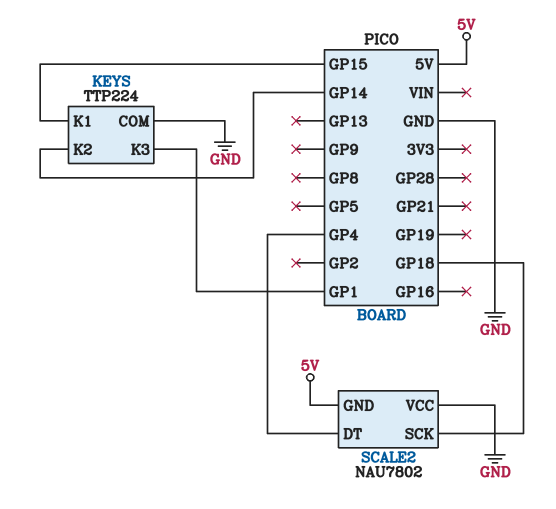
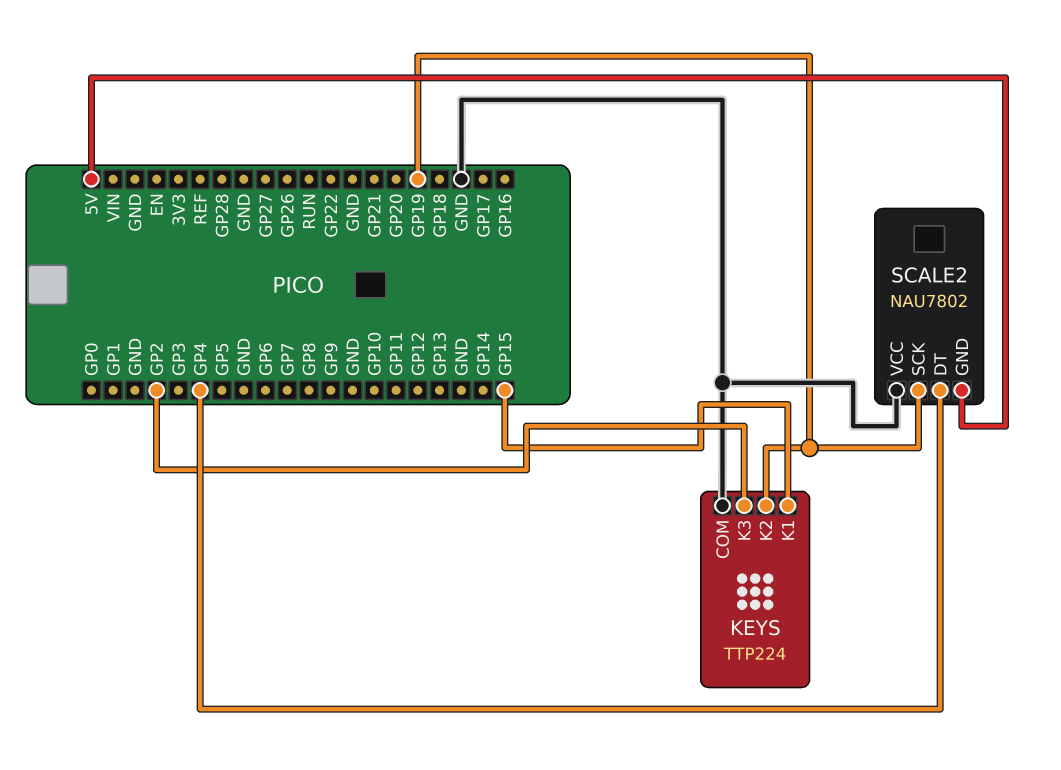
KEYS pin K2: GP14 -> GP19
KEYS pin K3: GP1 -> GP2
SCALE2 pin SCK: GP18 -> GP19

